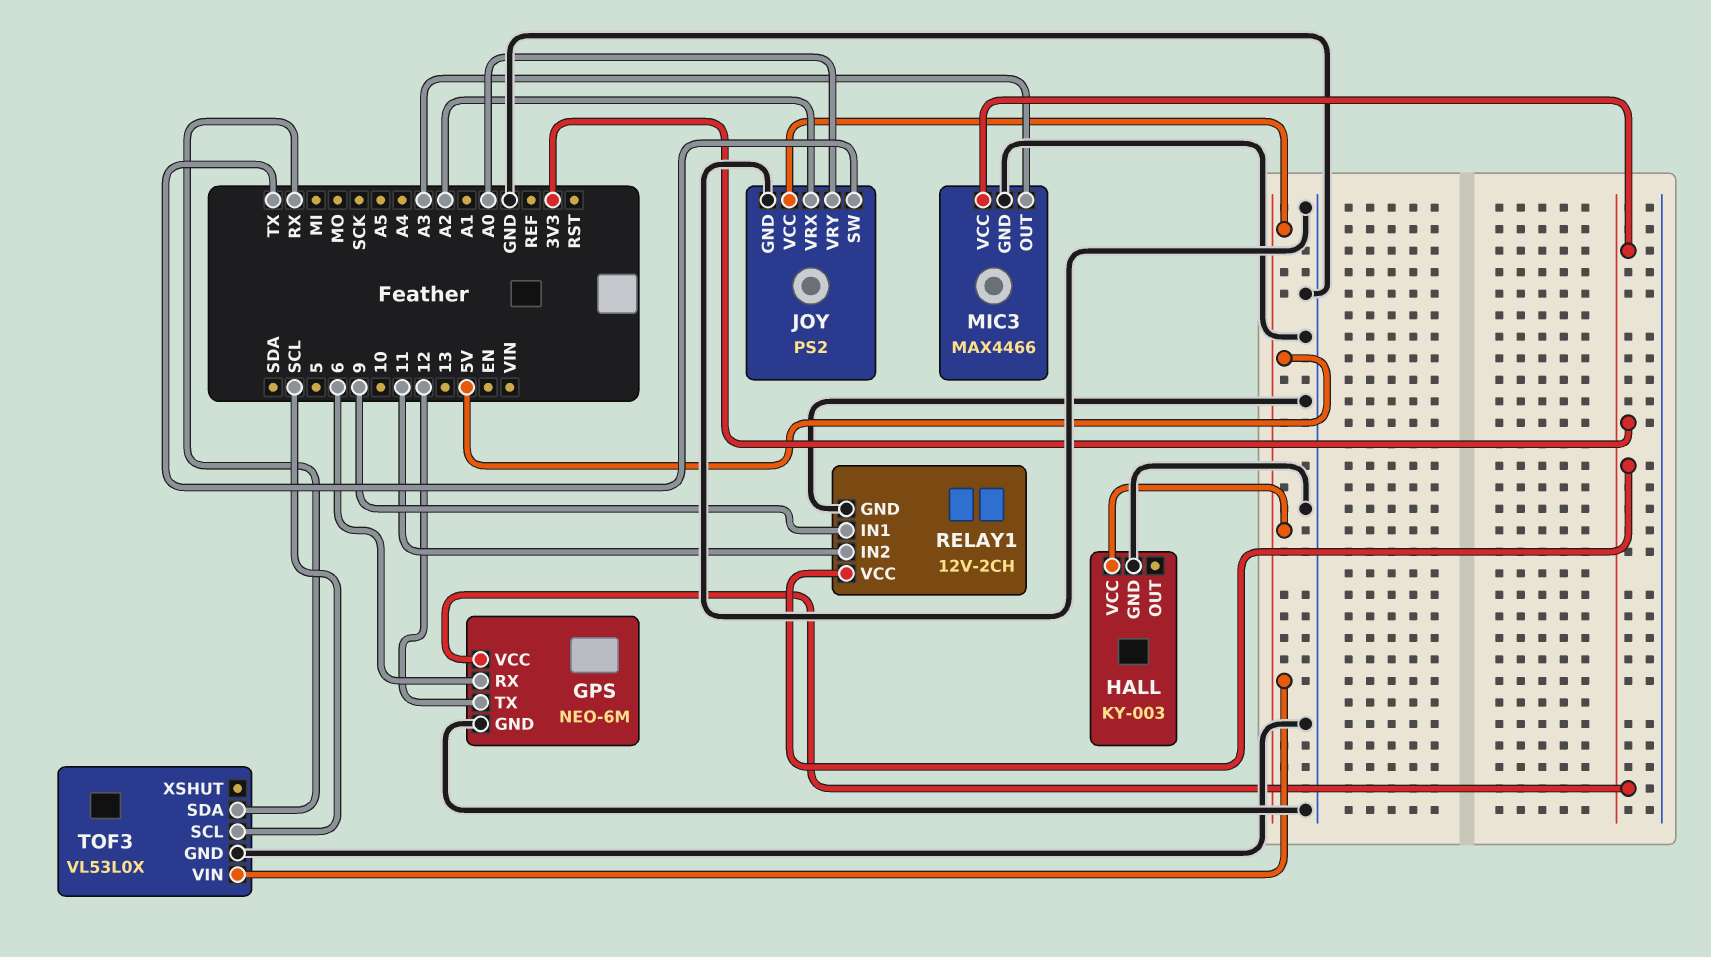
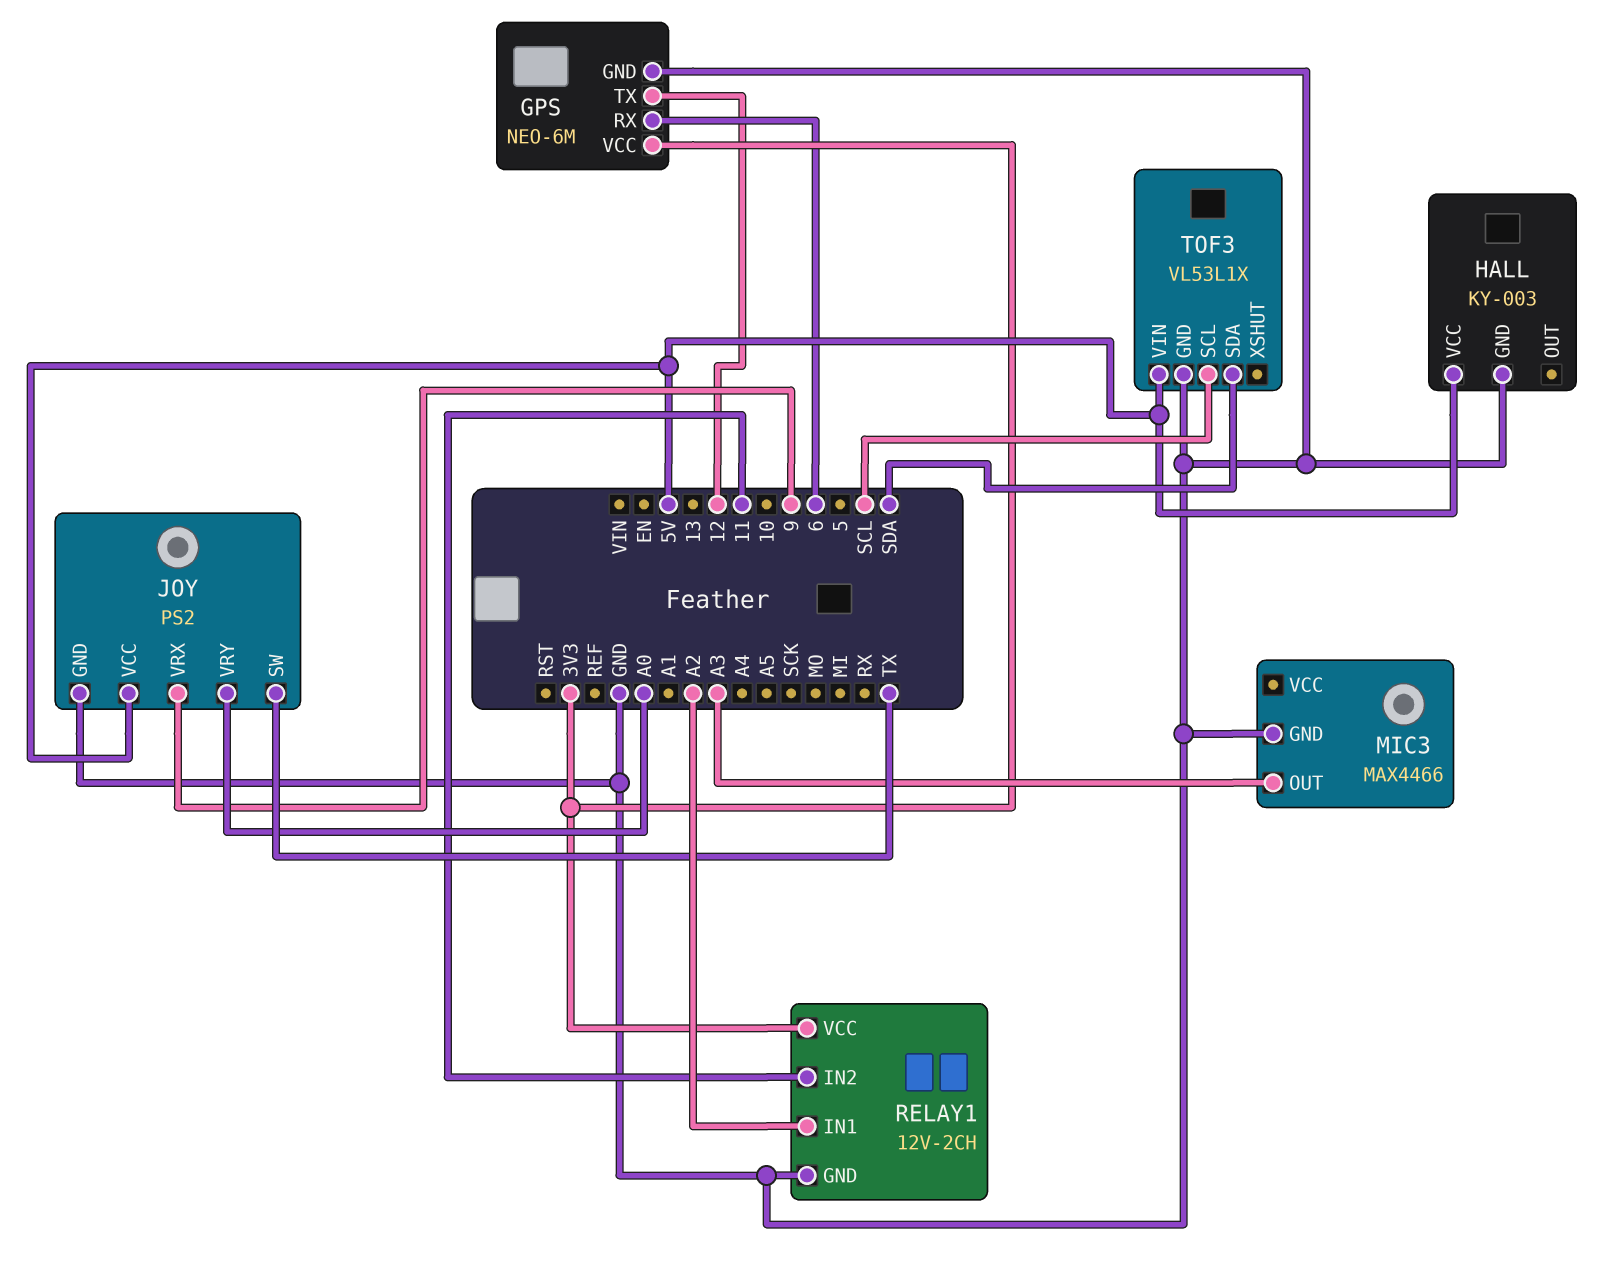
JOY pin VRX: A2 -> 9
MIC3 pin VCC: 3V3 -> none
RELAY1 pin IN1: 9 -> A2
TOF3: VL53L0X -> VL53L1X
TOF3 pin SDA: RX -> SDA

